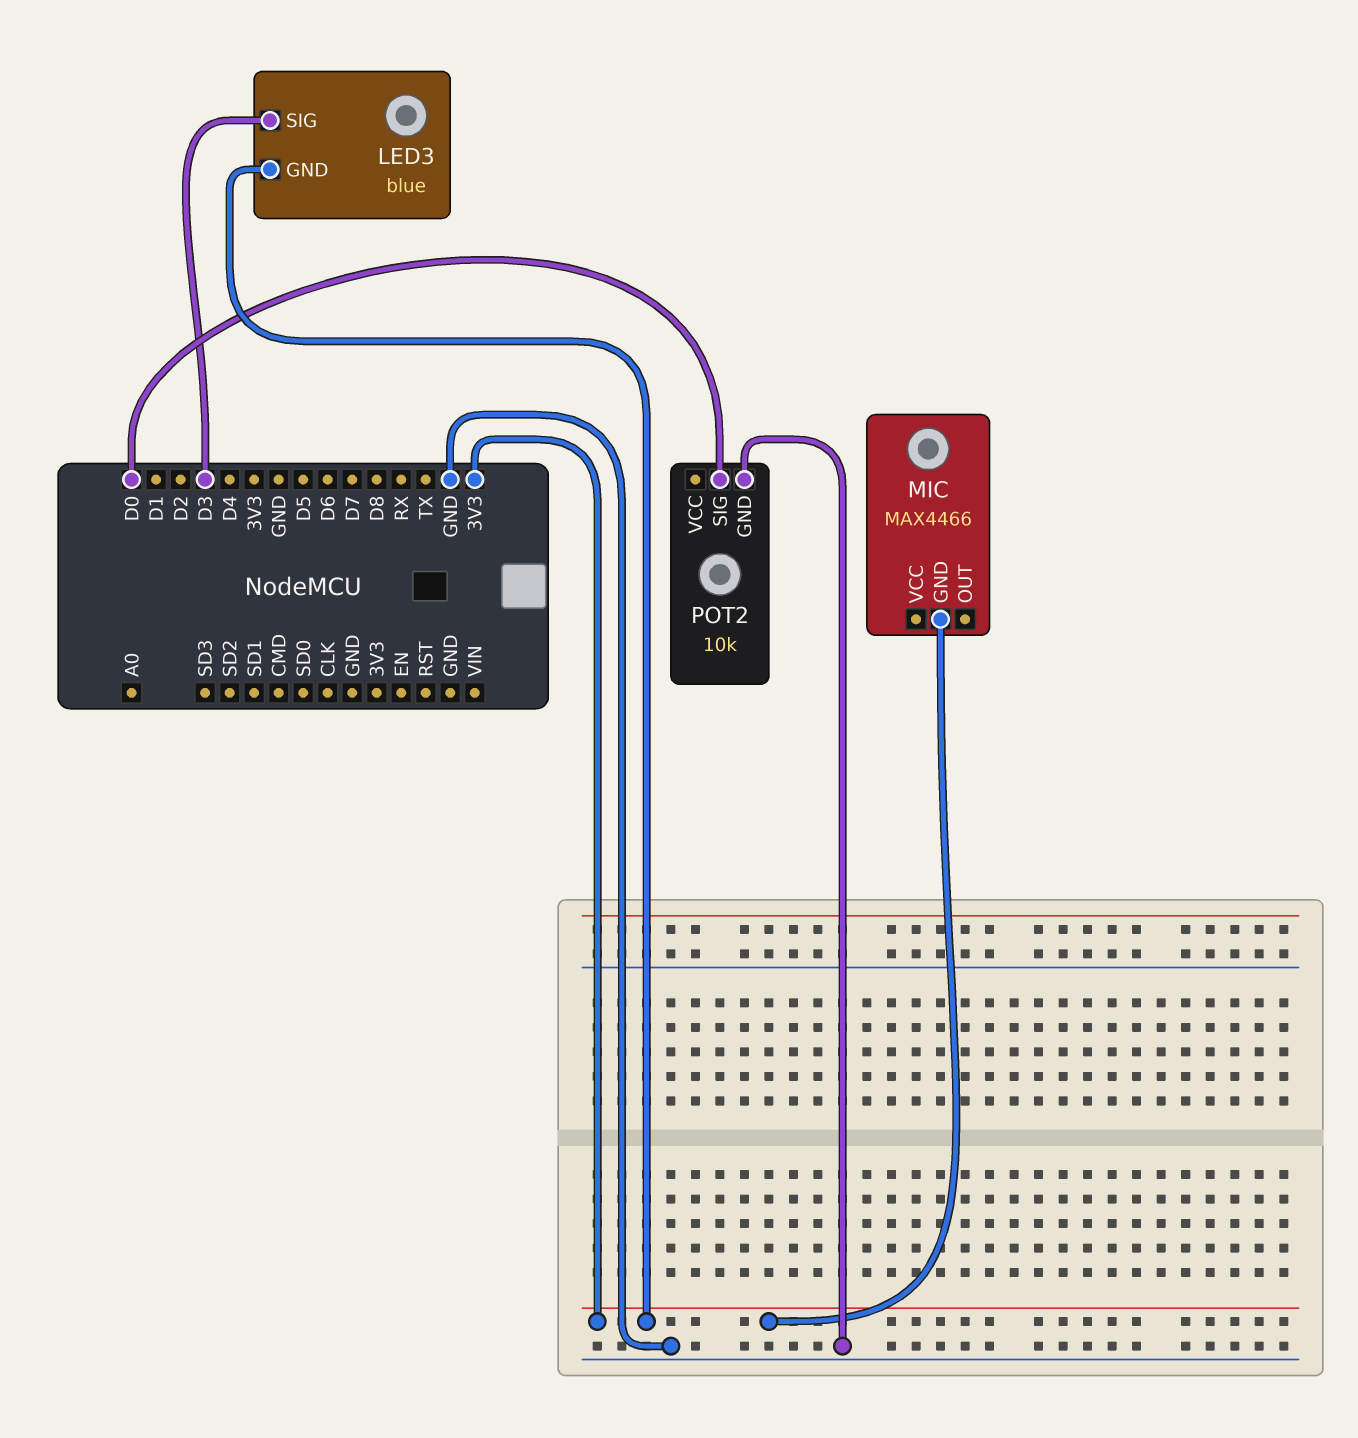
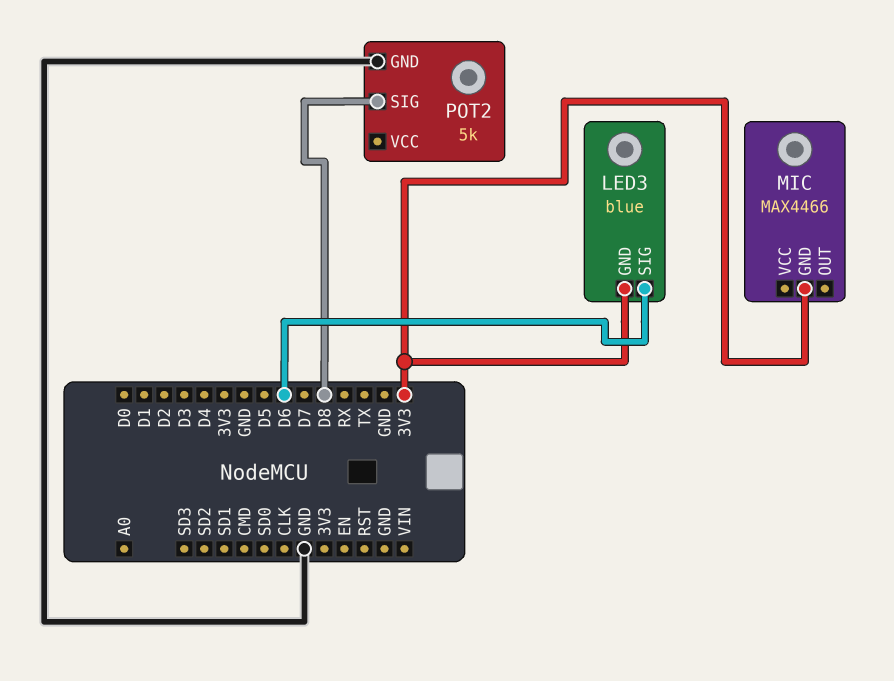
LED3 pin SIG: D3 -> D6
POT2: 10k -> 5k
POT2 pin SIG: D0 -> D8

